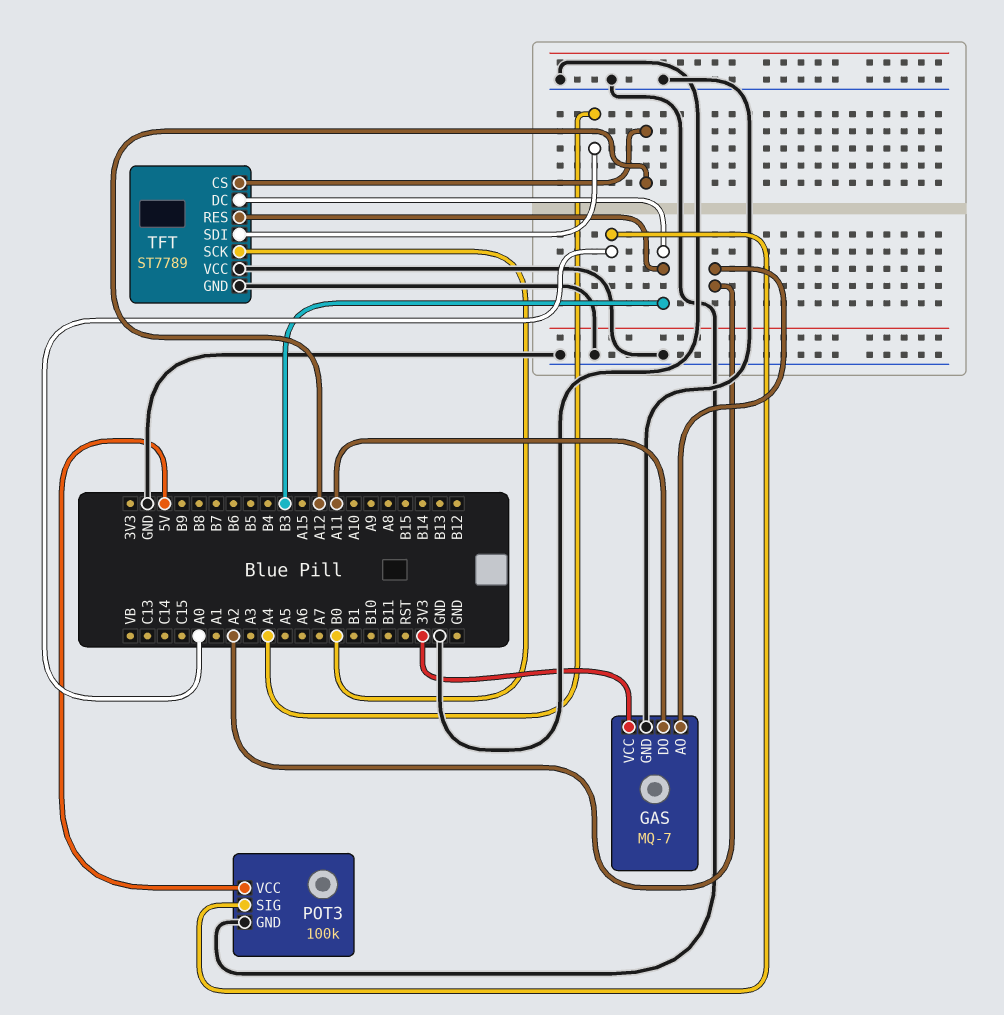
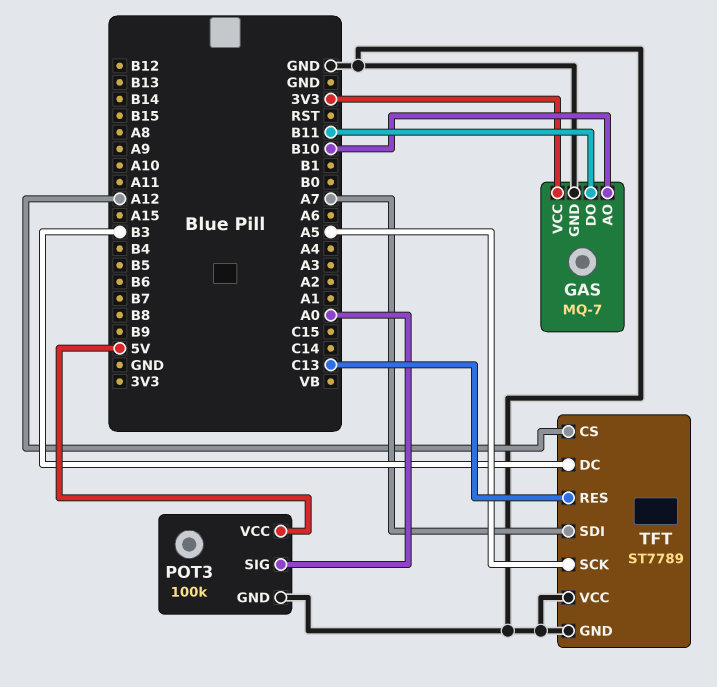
GAS pin AO: A2 -> B10
GAS pin DO: A11 -> B11
TFT pin RES: B3 -> C13
TFT pin SCK: B0 -> A5
TFT pin SDI: A4 -> A7

